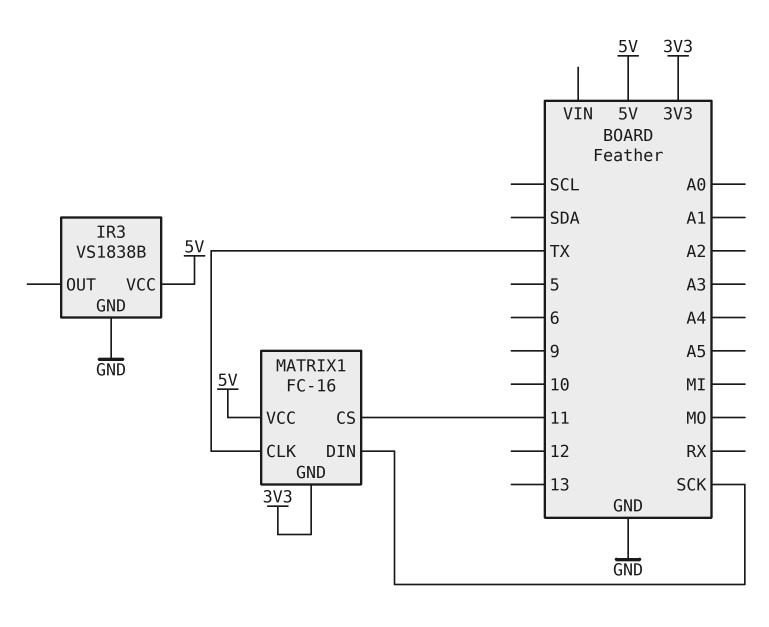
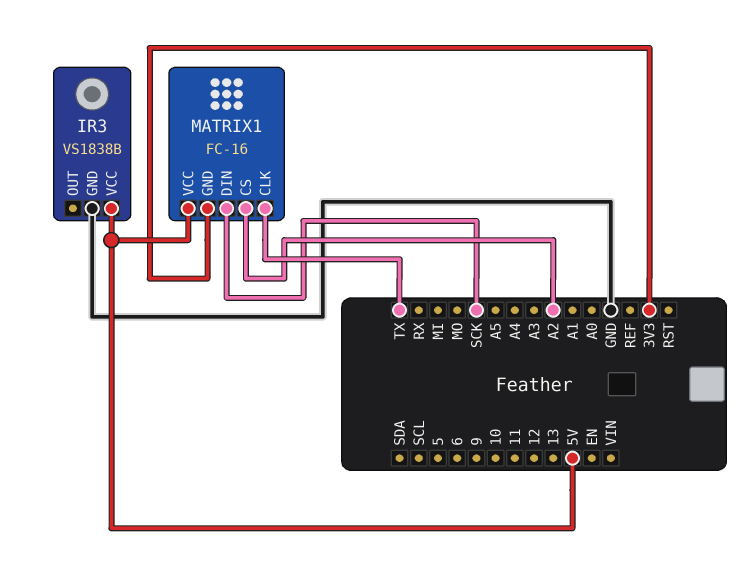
MATRIX1 pin CS: 11 -> A2

